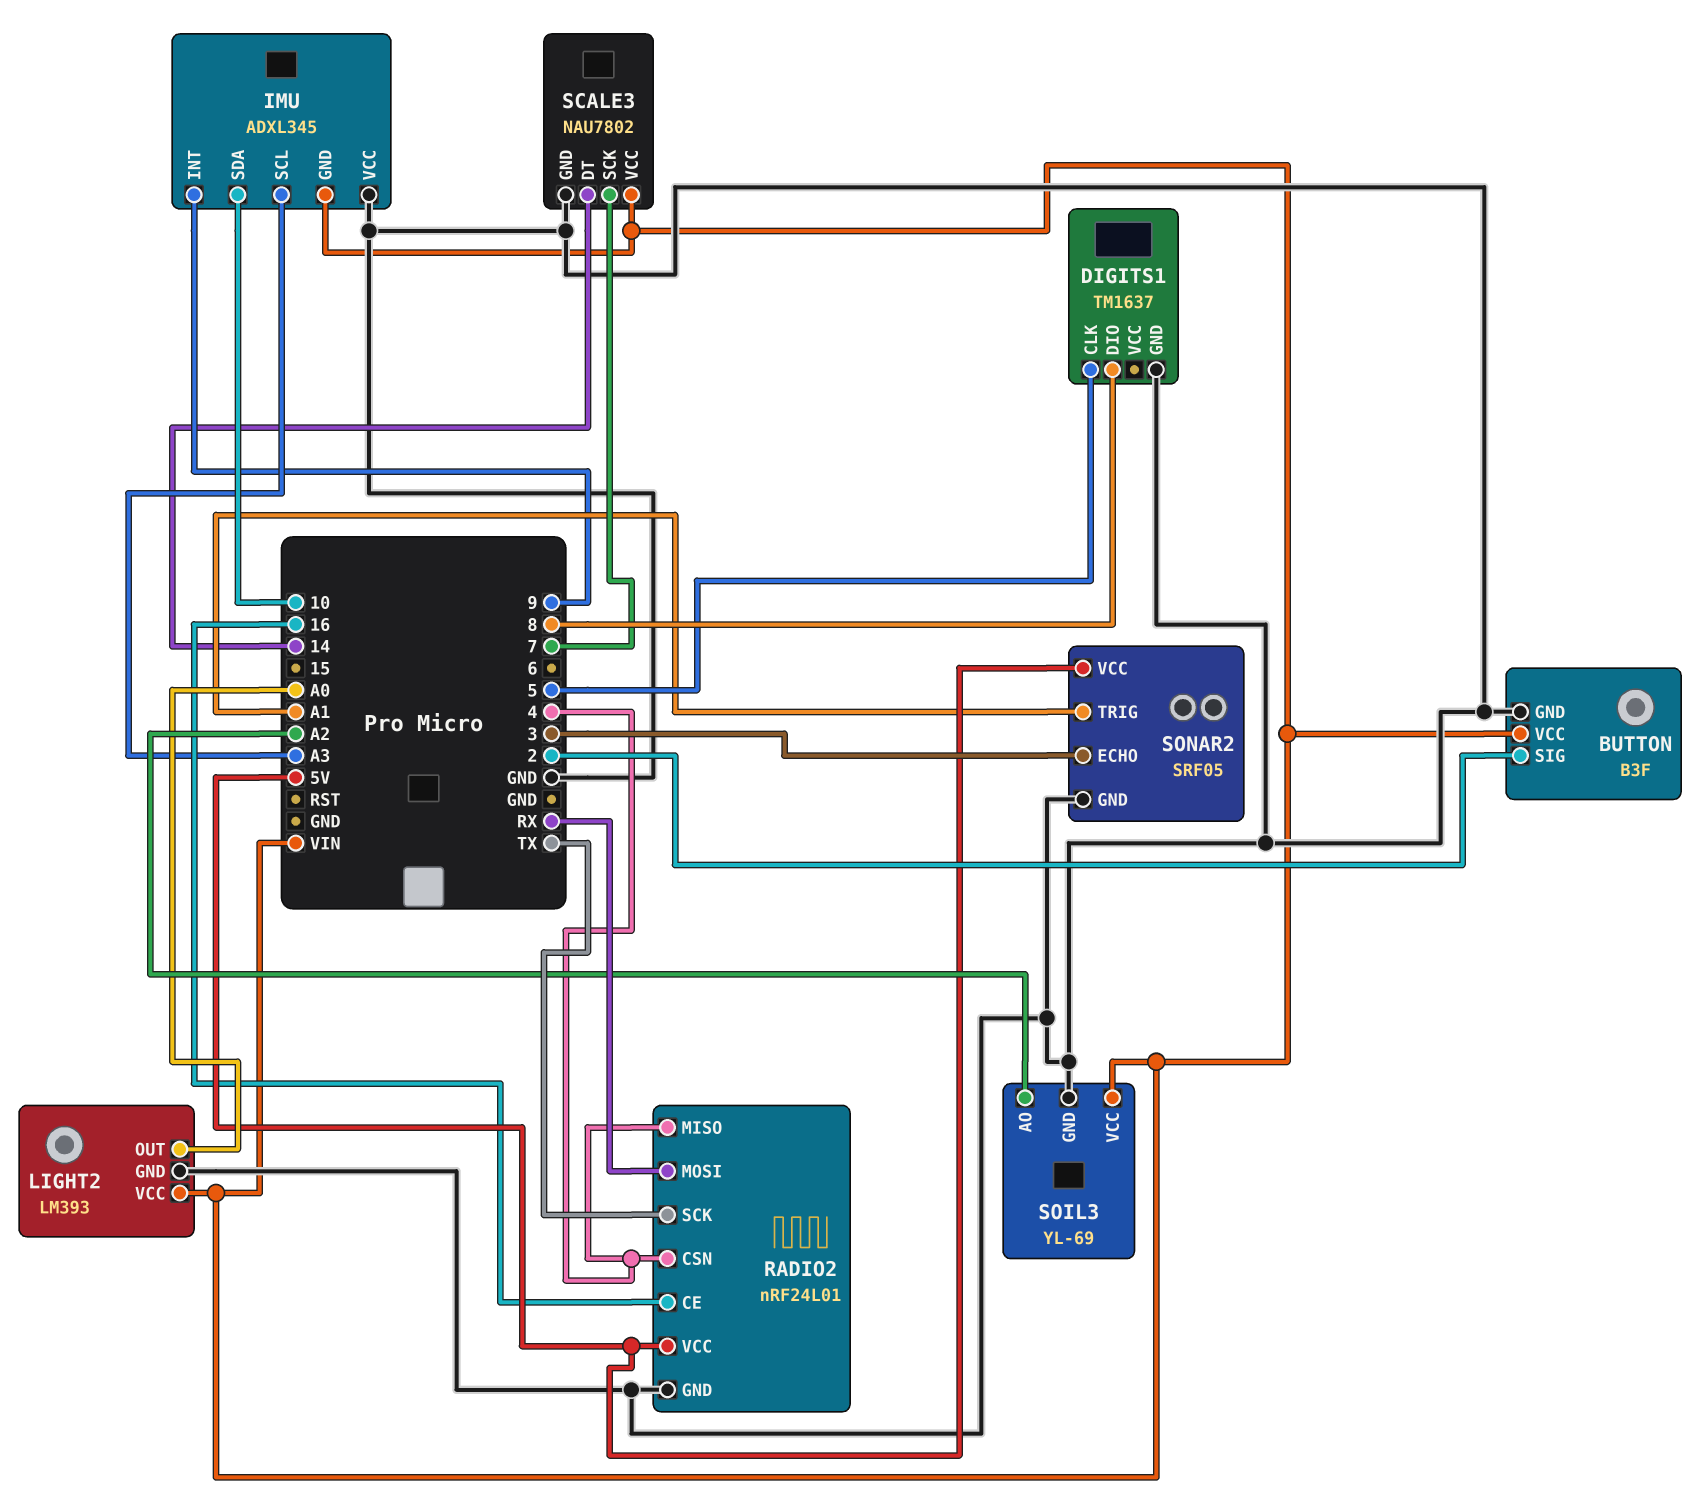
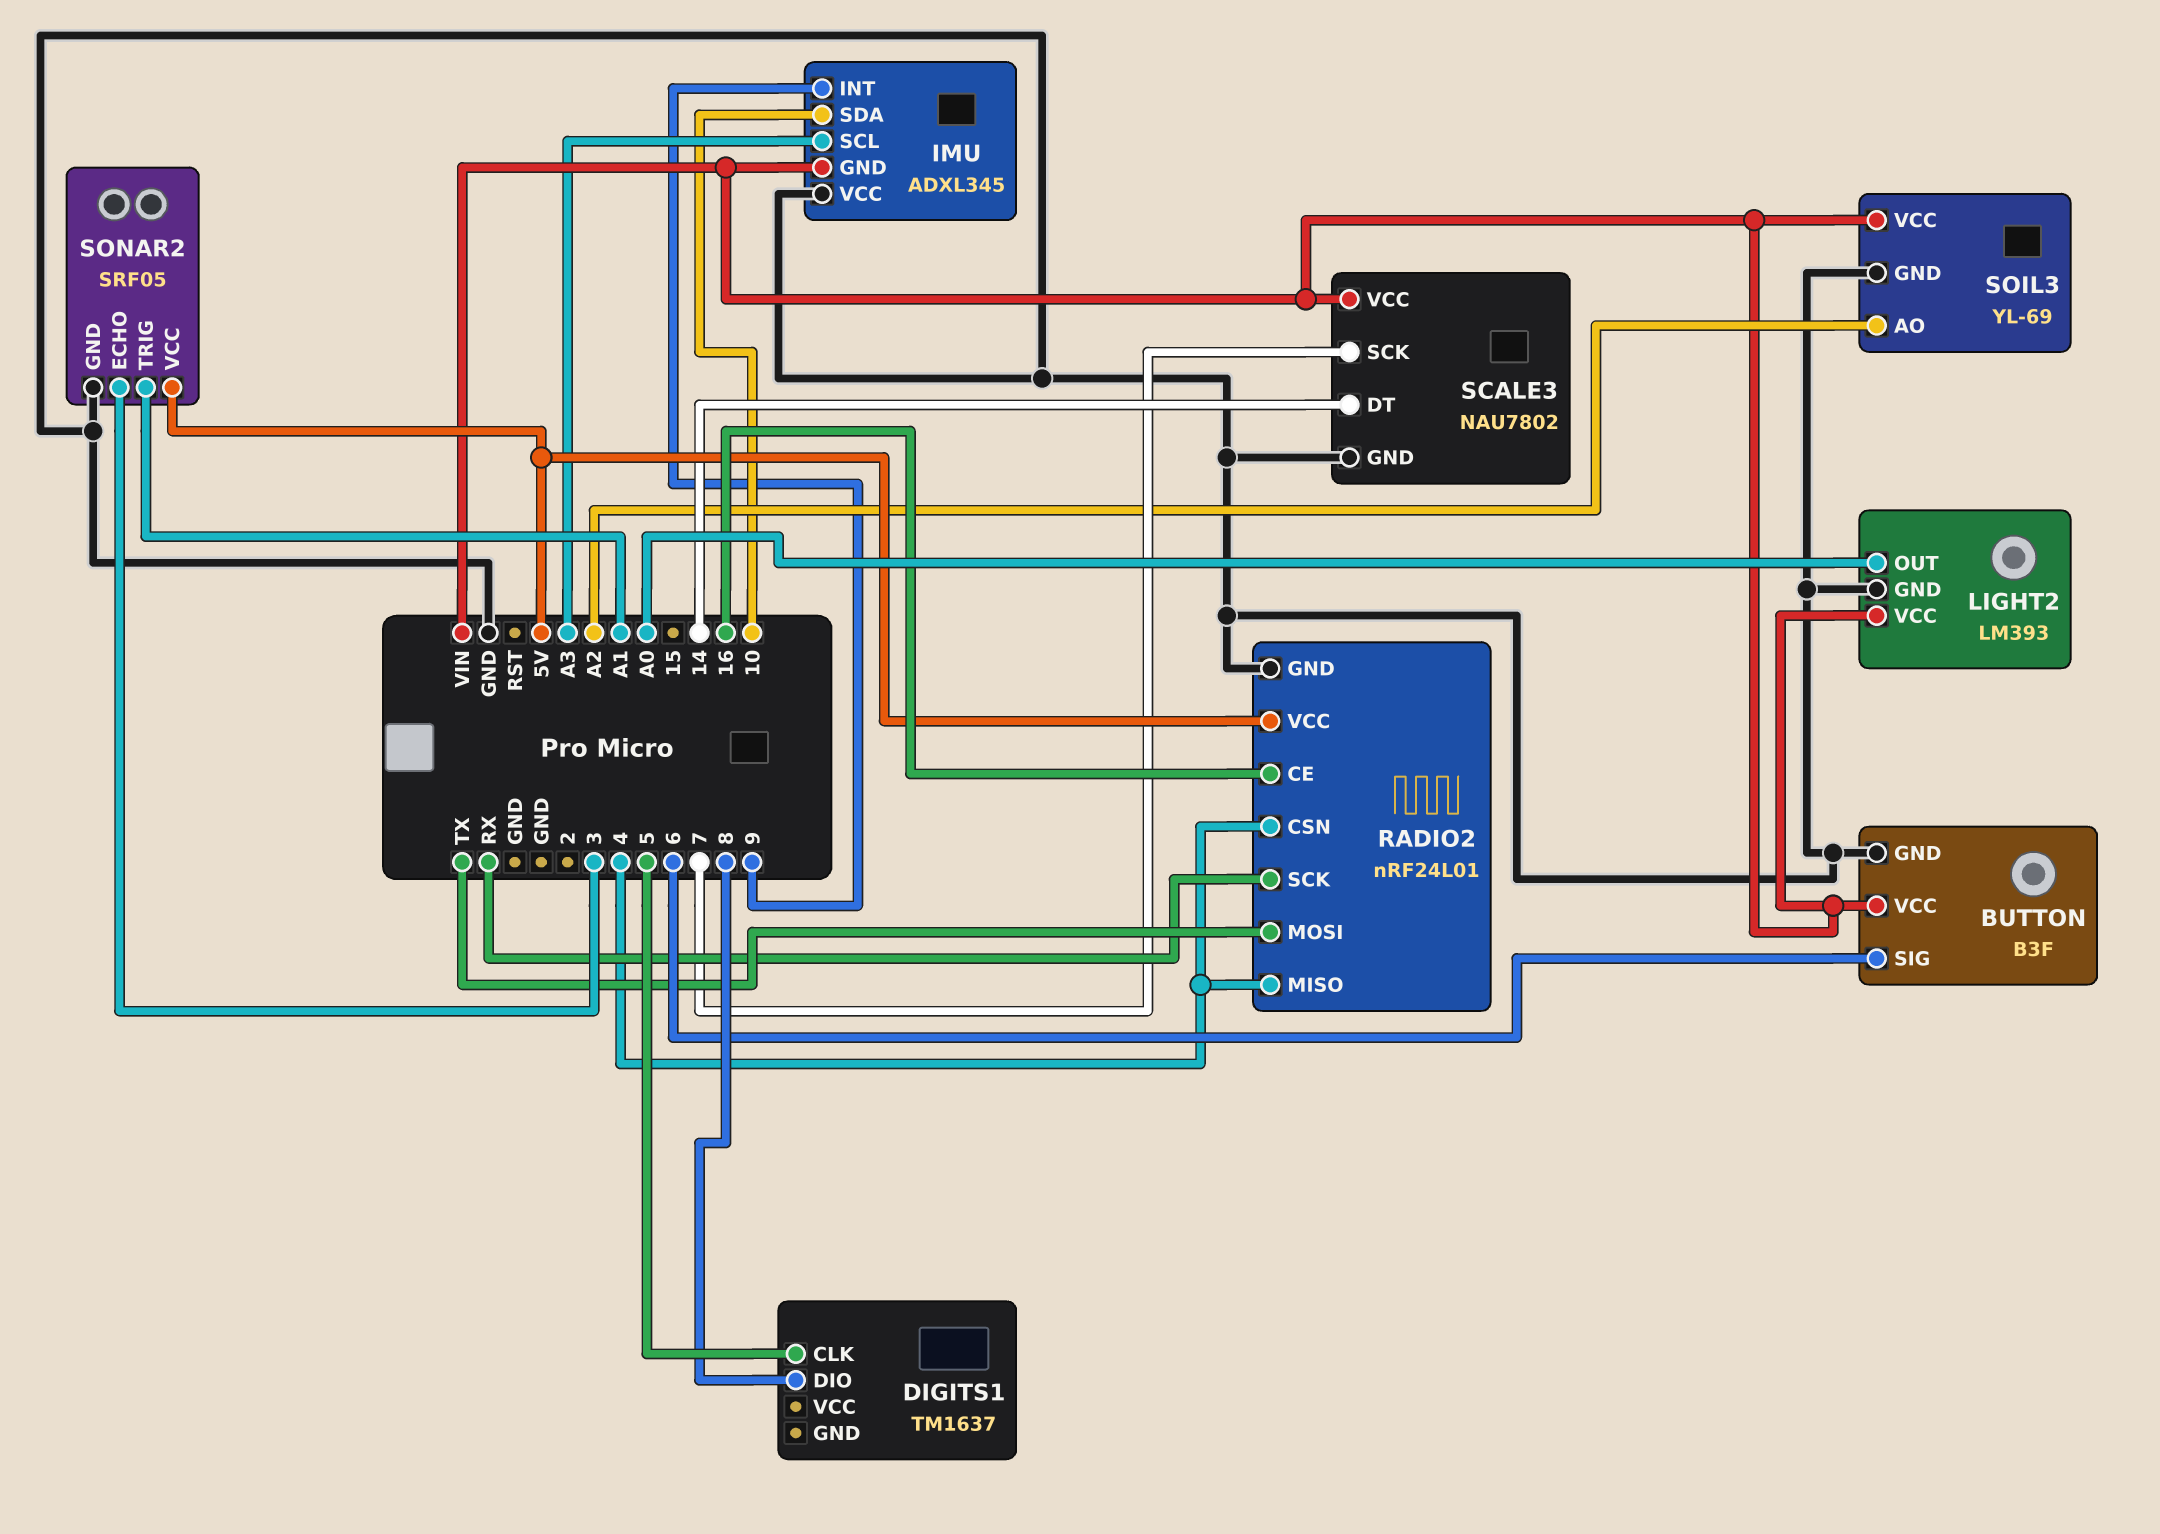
BUTTON pin SIG: 2 -> 6
DIGITS1 pin GND: GND -> none
RADIO2 pin MOSI: RX -> TX
RADIO2 pin SCK: TX -> RX

